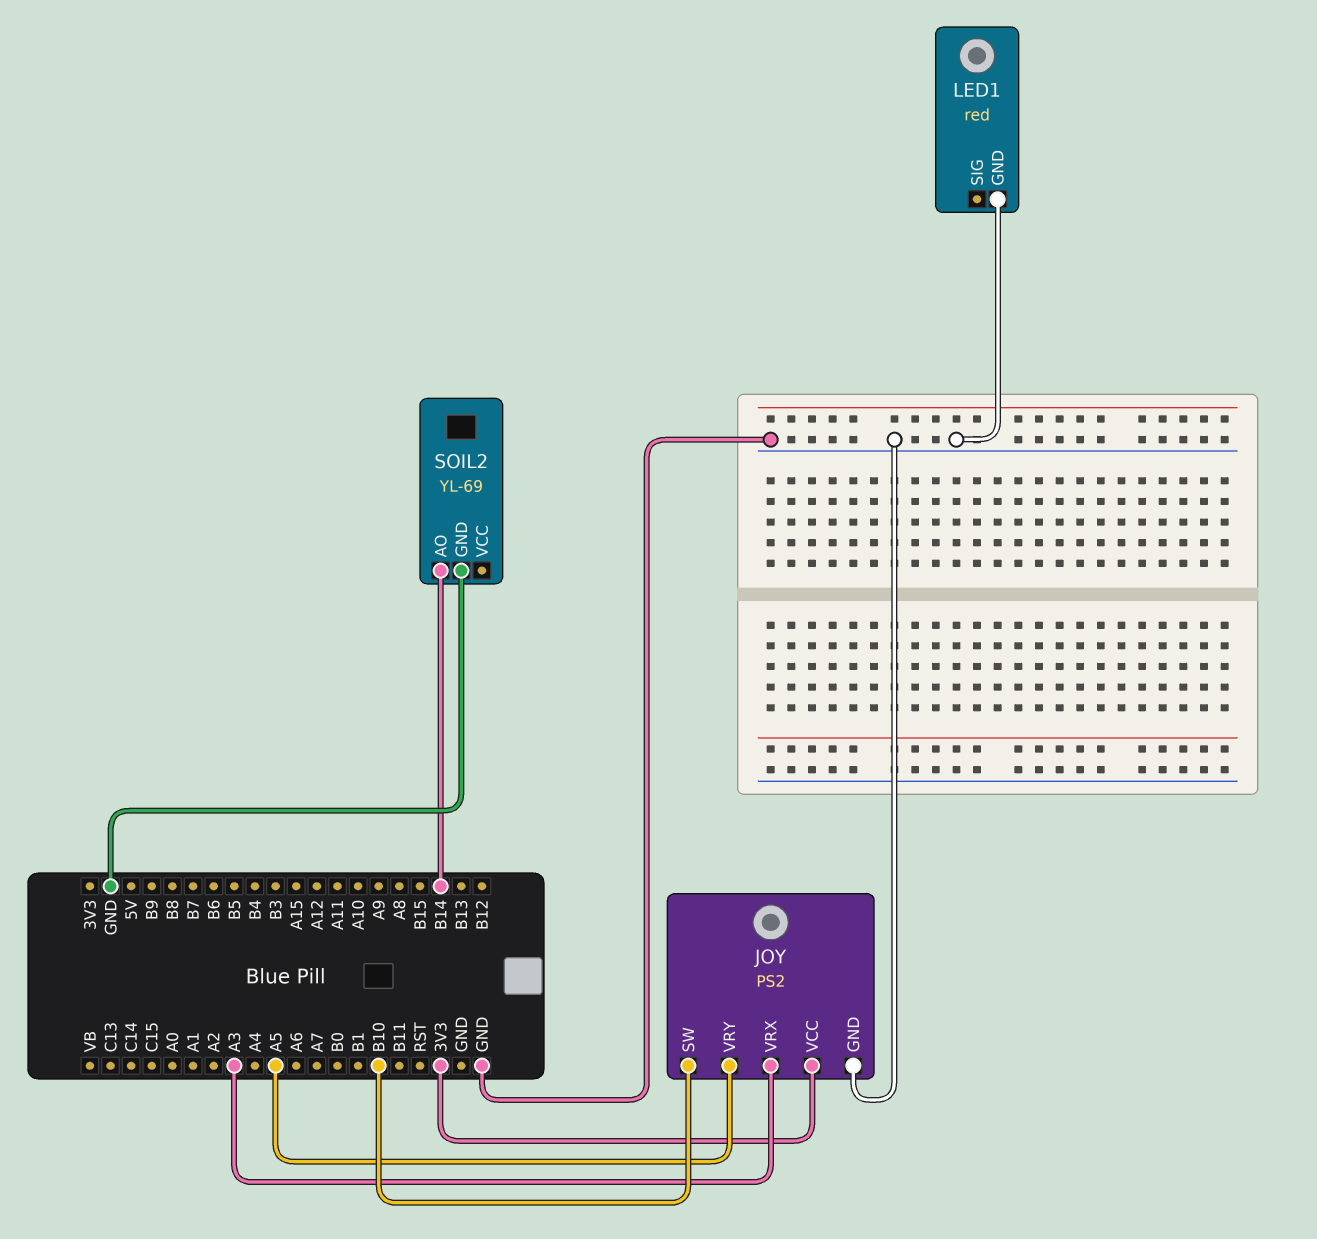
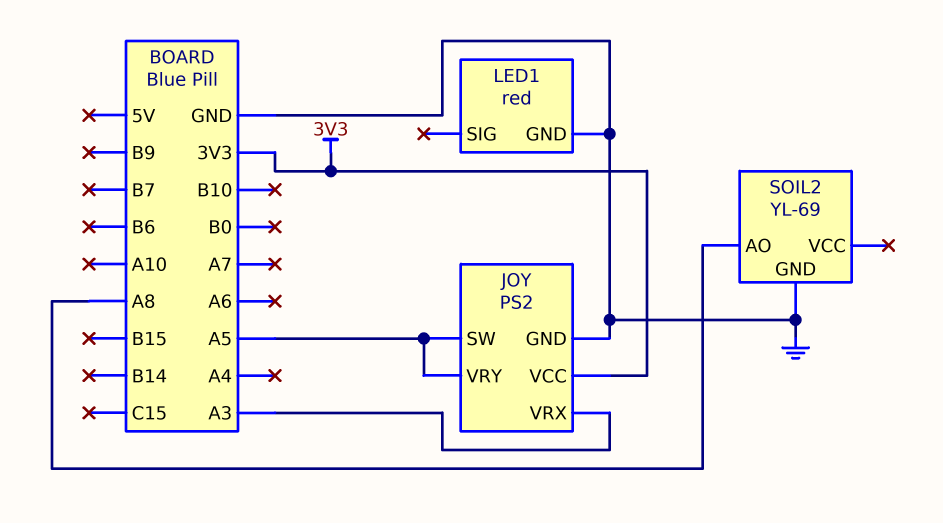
JOY pin SW: B10 -> A5
SOIL2 pin AO: B14 -> A8

